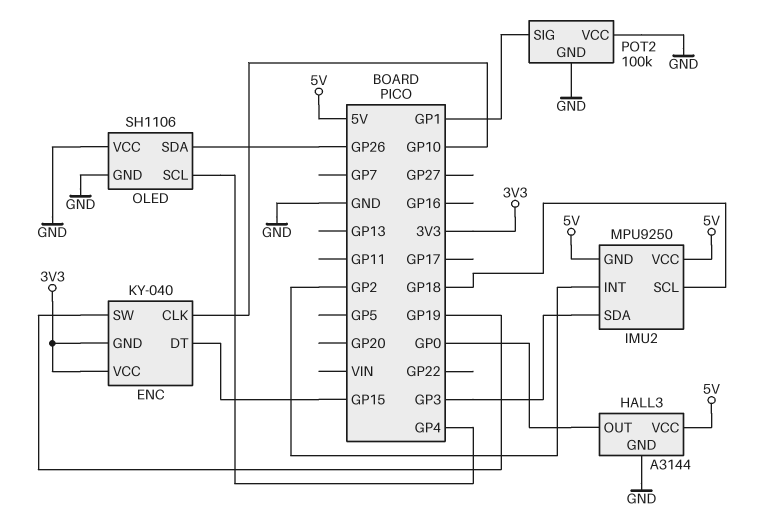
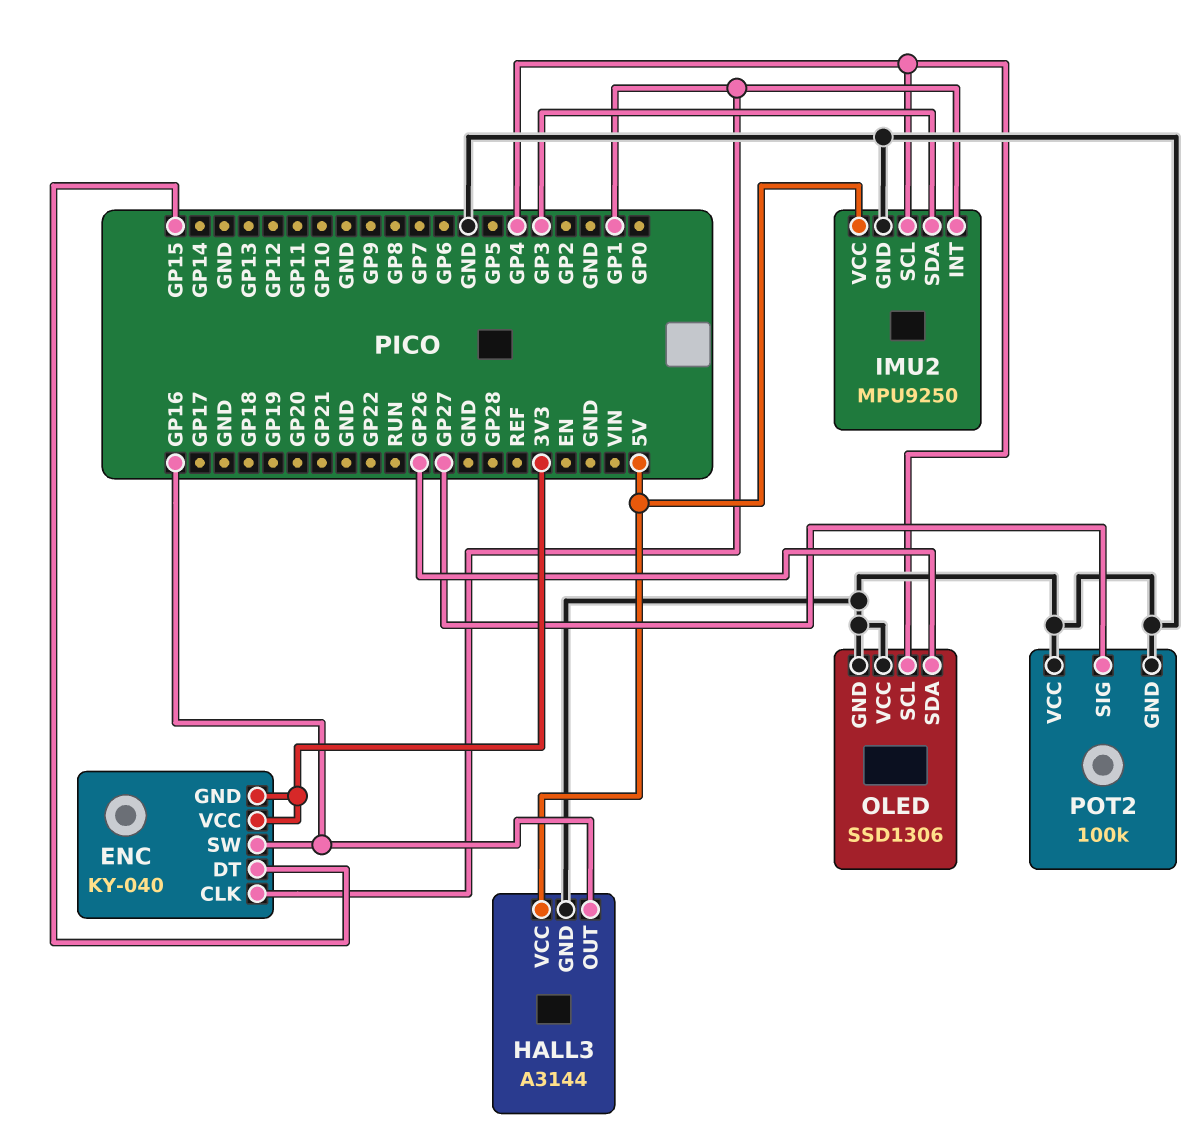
ENC pin CLK: GP10 -> GP1
ENC pin SW: GP19 -> GP16
HALL3 pin OUT: GP0 -> GP16
IMU2 pin GND: 5V -> GND
IMU2 pin INT: GP2 -> GP1
IMU2 pin SCL: GP18 -> GP4
OLED: SH1106 -> SSD1306
POT2 pin SIG: GP1 -> GP27

